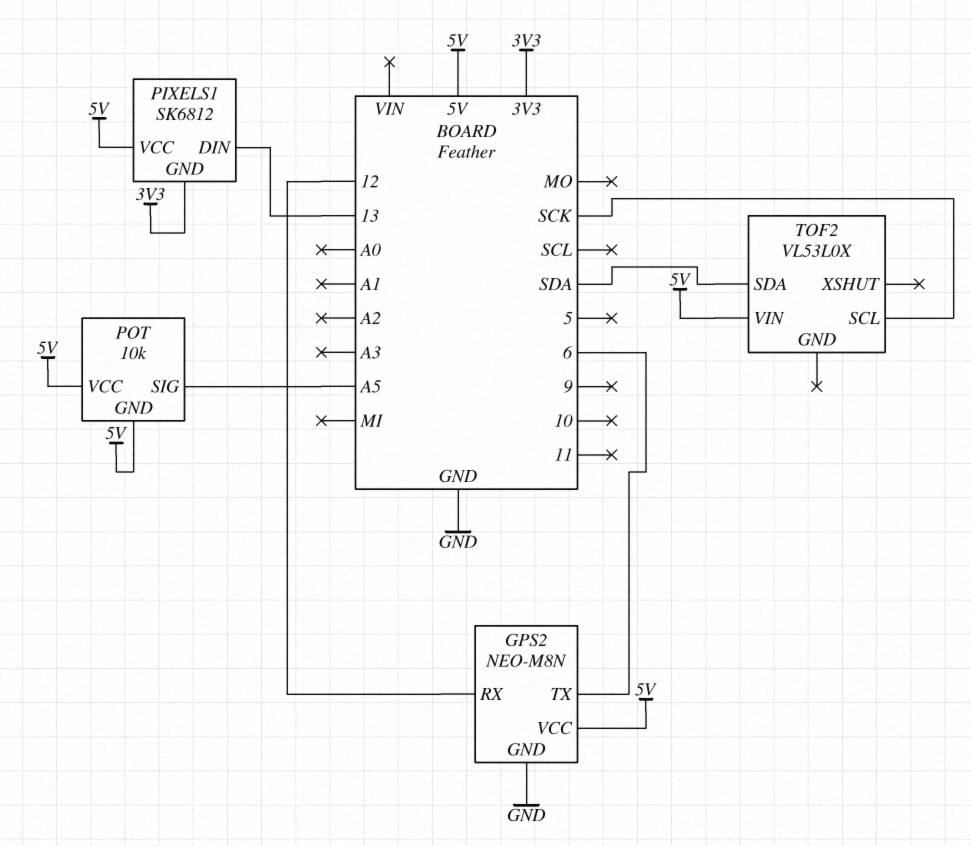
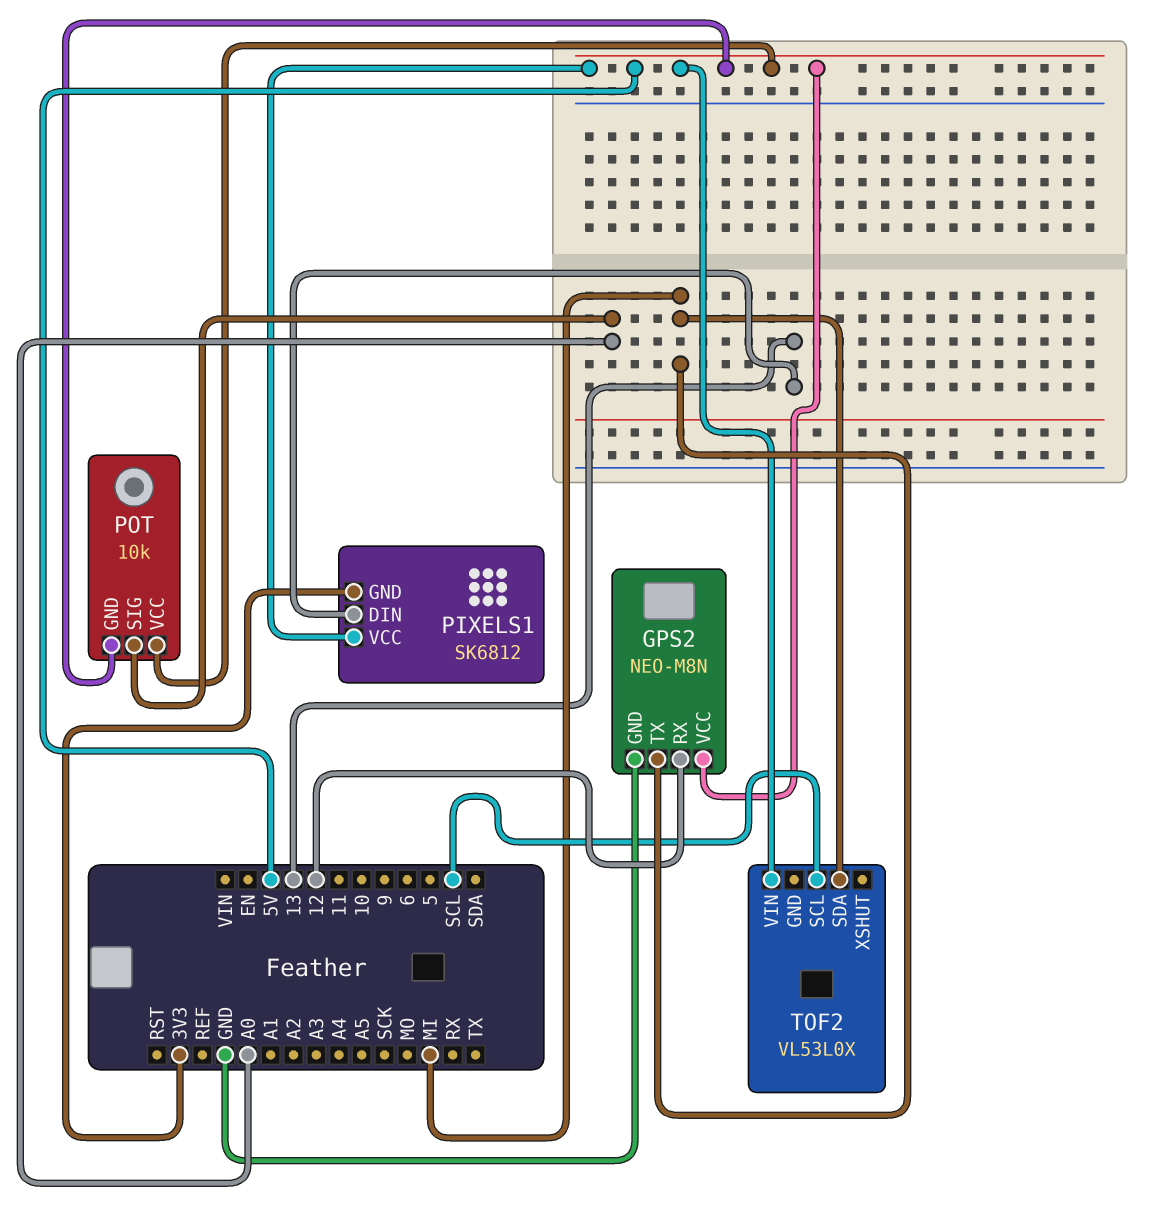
GPS2 pin TX: 6 -> MI
POT pin SIG: A5 -> A0
TOF2 pin SCL: SCK -> SCL
TOF2 pin SDA: SDA -> MI

